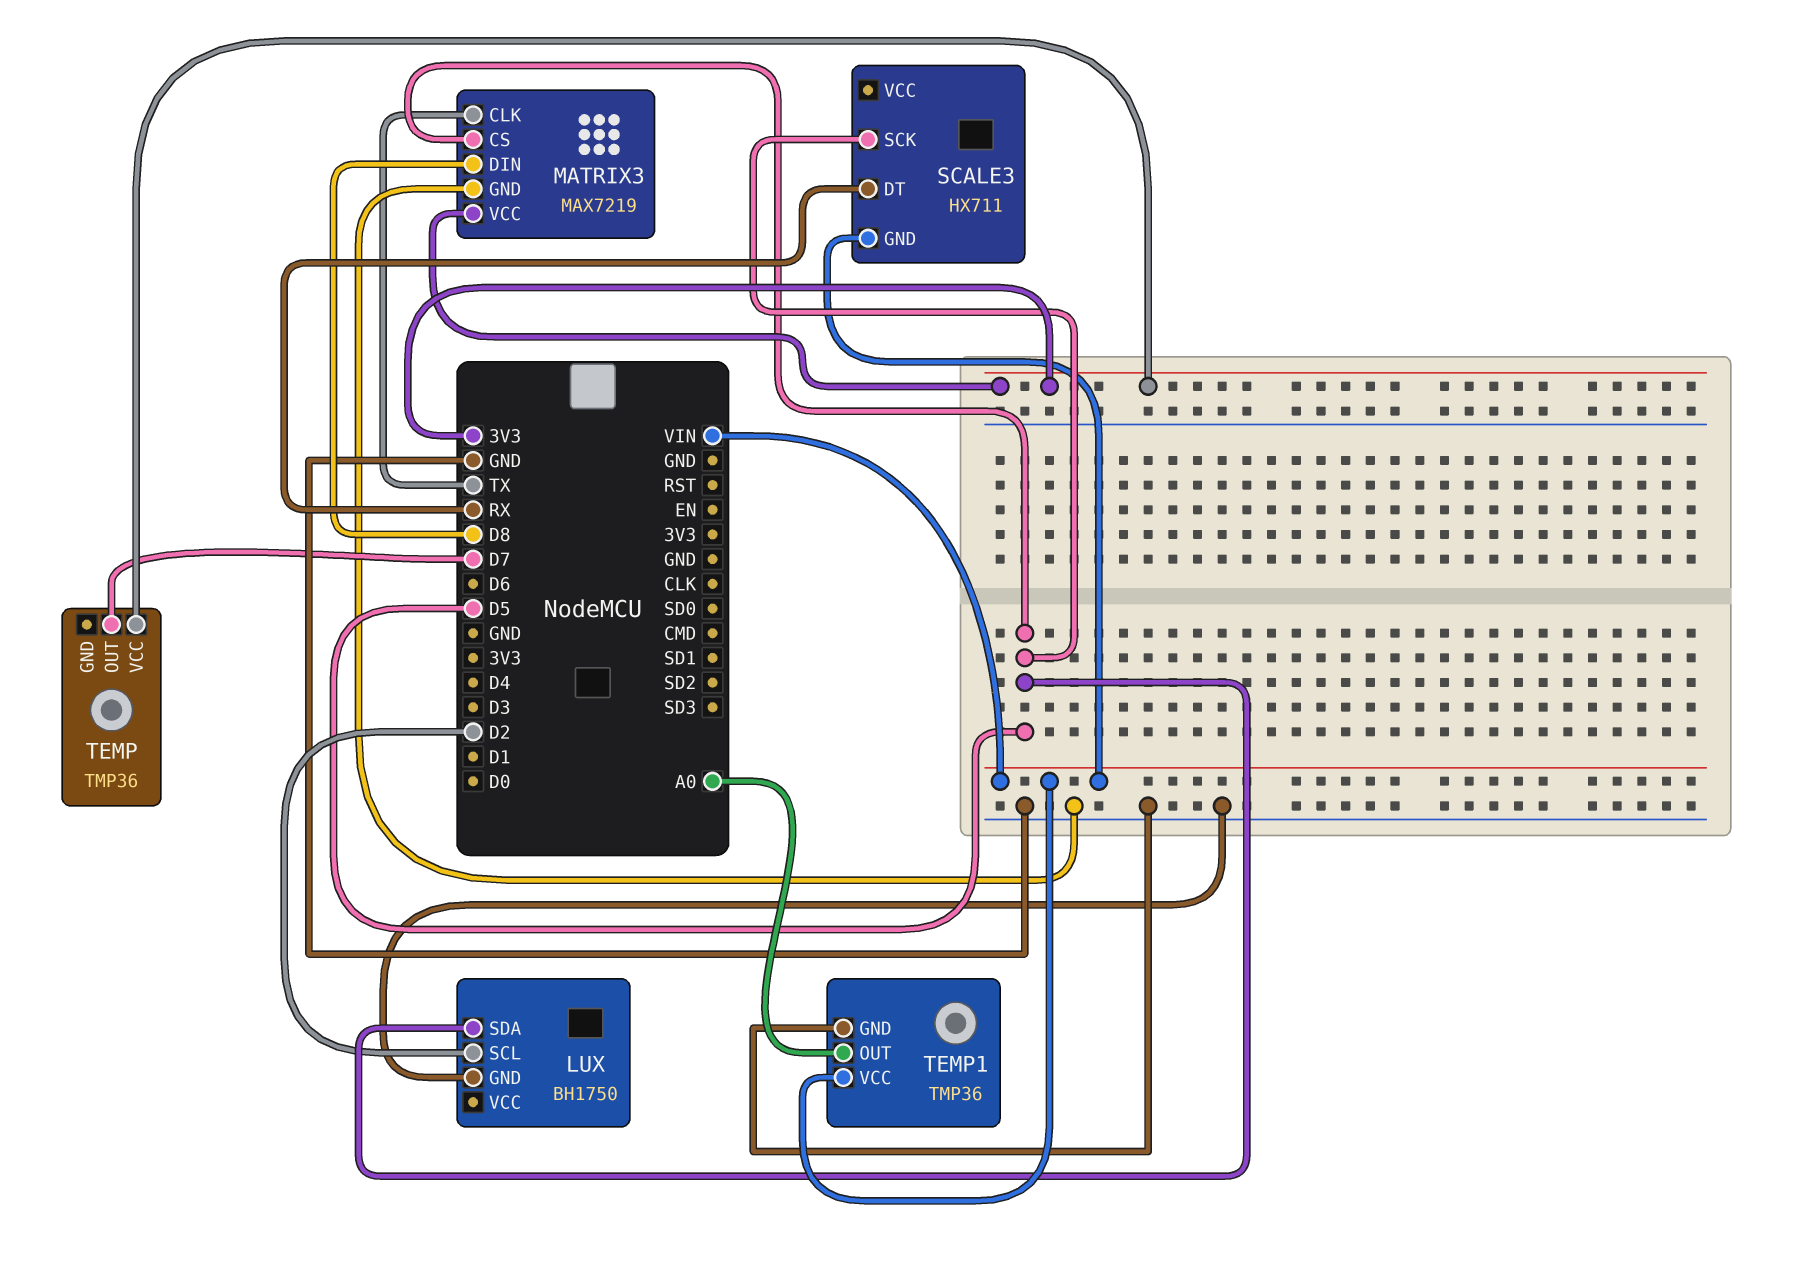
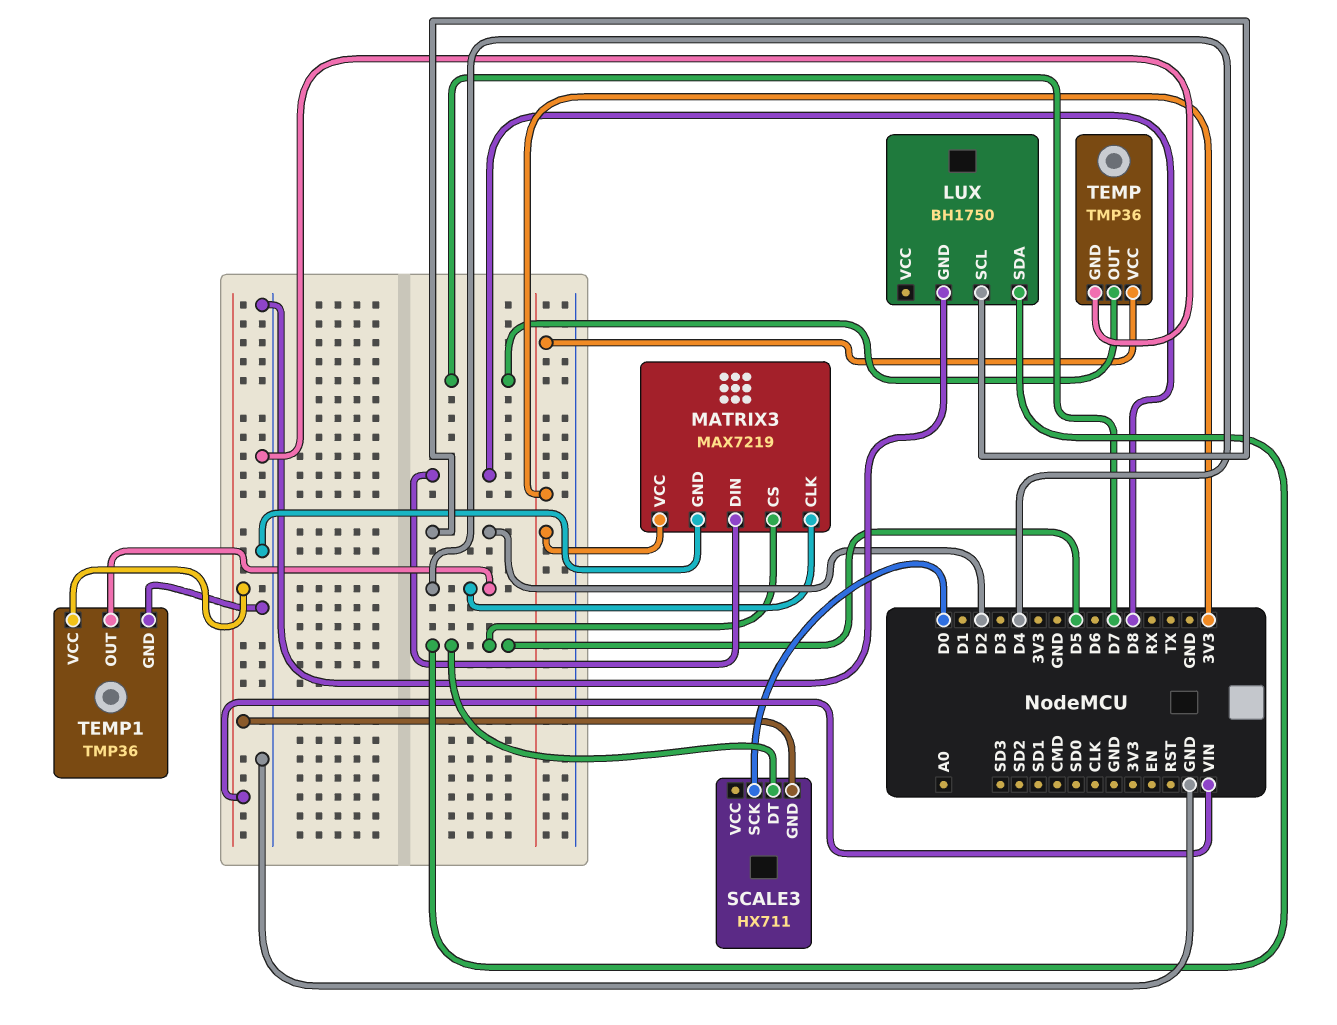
MATRIX3 pin CLK: TX -> D4
SCALE3 pin DT: RX -> D5
SCALE3 pin SCK: D5 -> D0
TEMP pin GND: none -> GND
TEMP1 pin OUT: A0 -> D4

